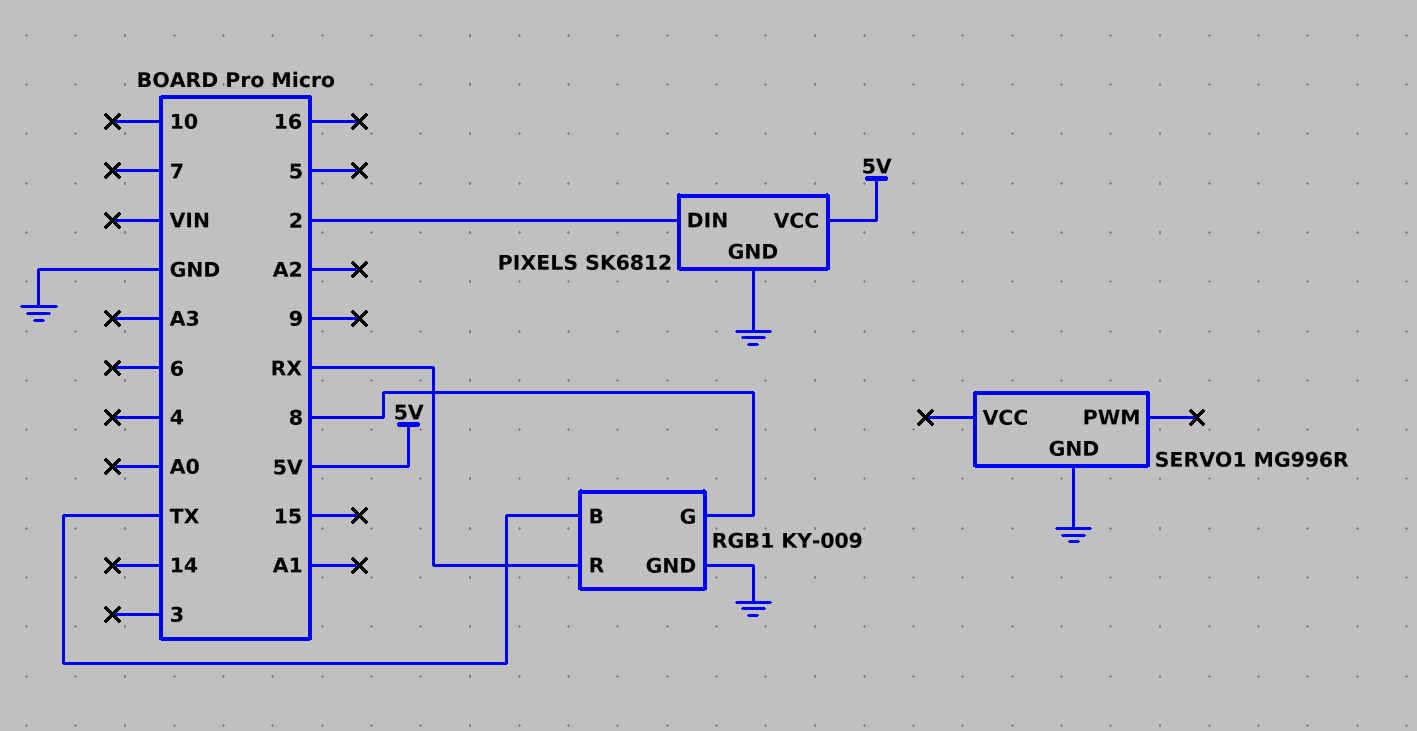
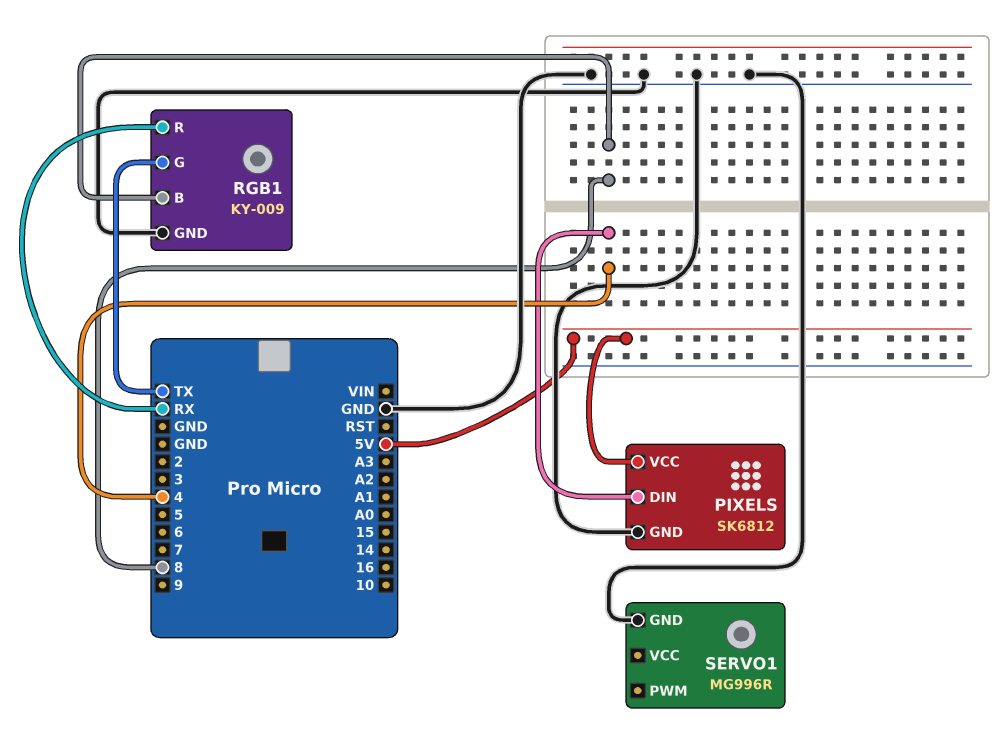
PIXELS pin DIN: 2 -> 4
RGB1 pin B: TX -> 8
RGB1 pin G: 8 -> TX

